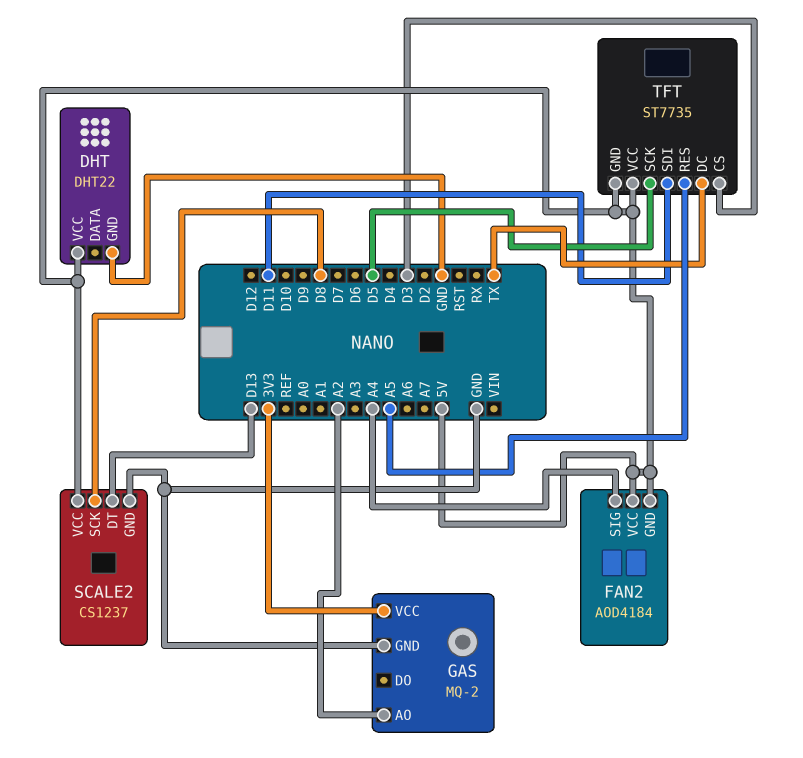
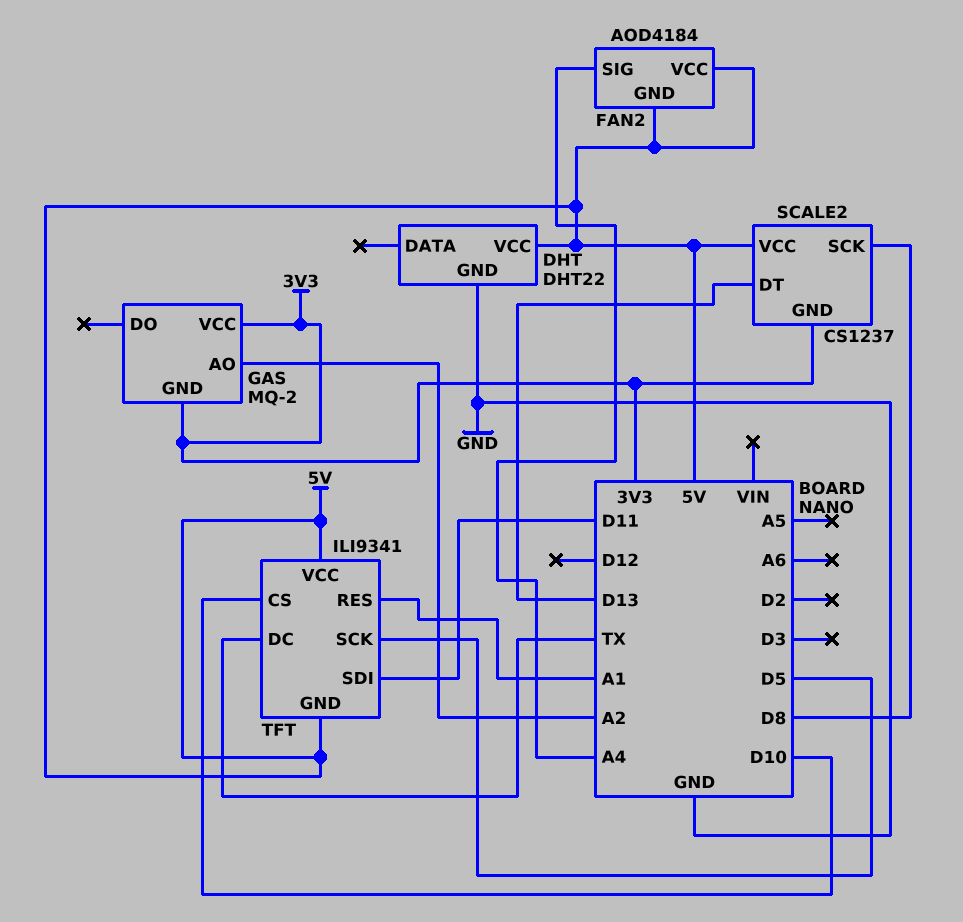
GAS pin GND: GND -> 3V3
SCALE2 pin GND: GND -> 3V3
TFT: ST7735 -> ILI9341
TFT pin CS: D3 -> D10
TFT pin RES: A5 -> A1

